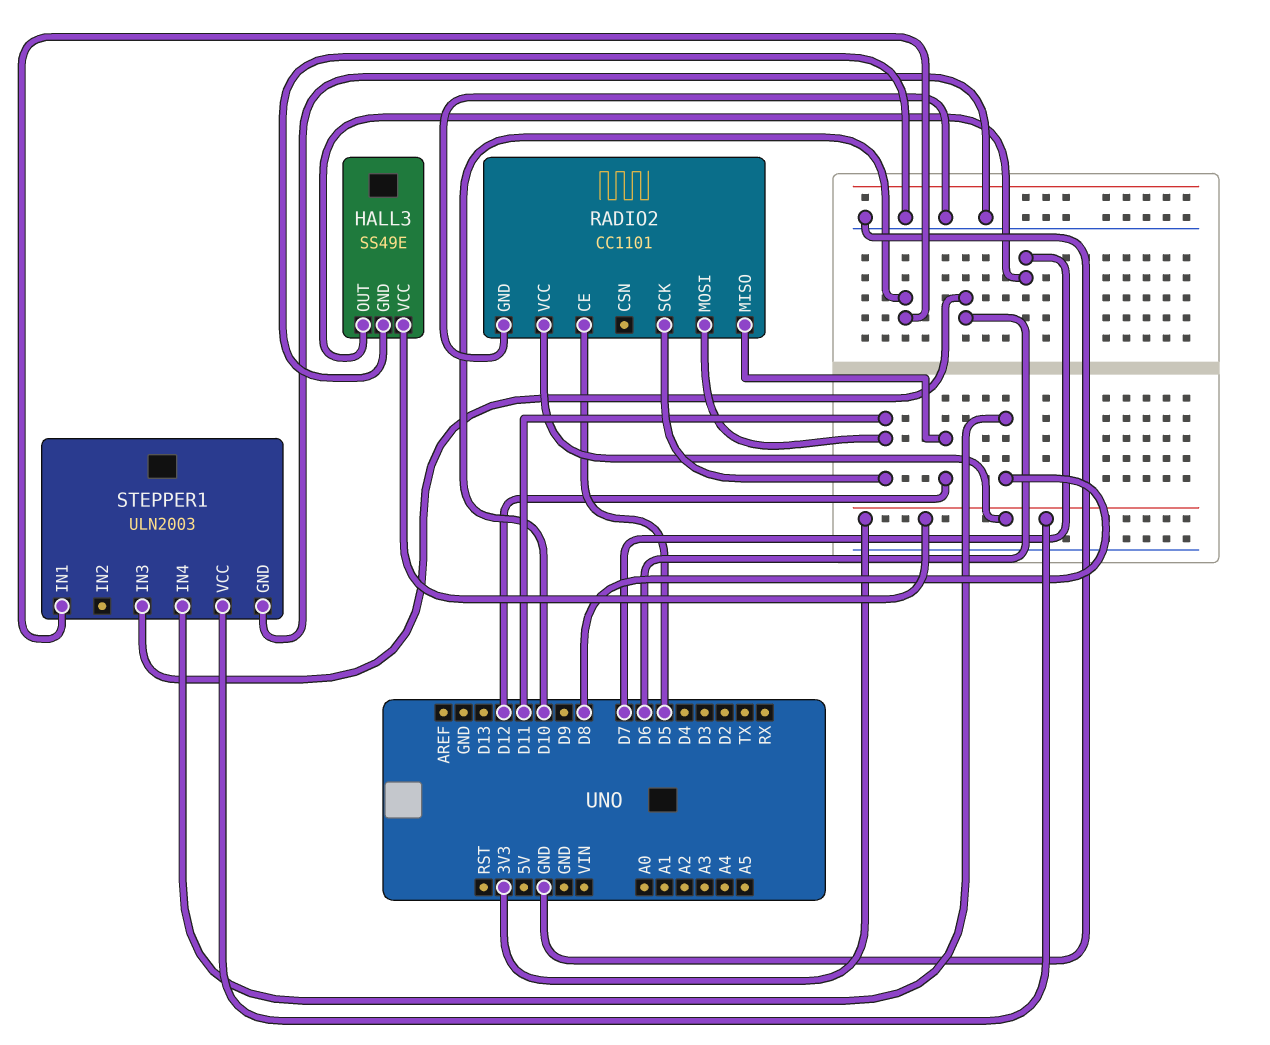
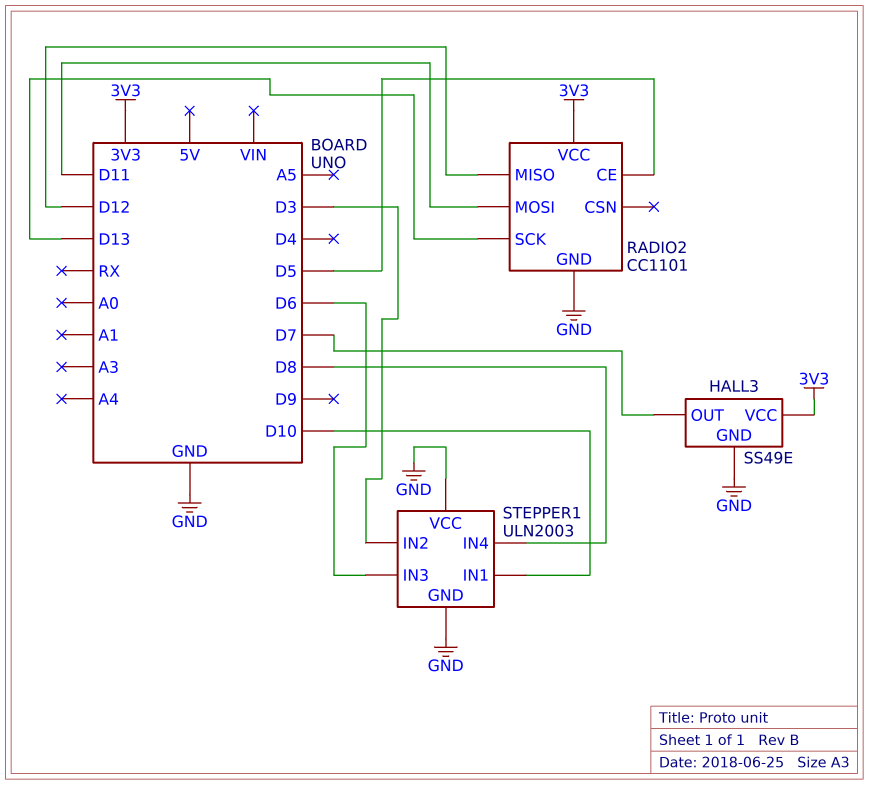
RADIO2 pin SCK: D11 -> D13
STEPPER1 pin IN2: none -> D3
STEPPER1 pin VCC: 3V3 -> GND

